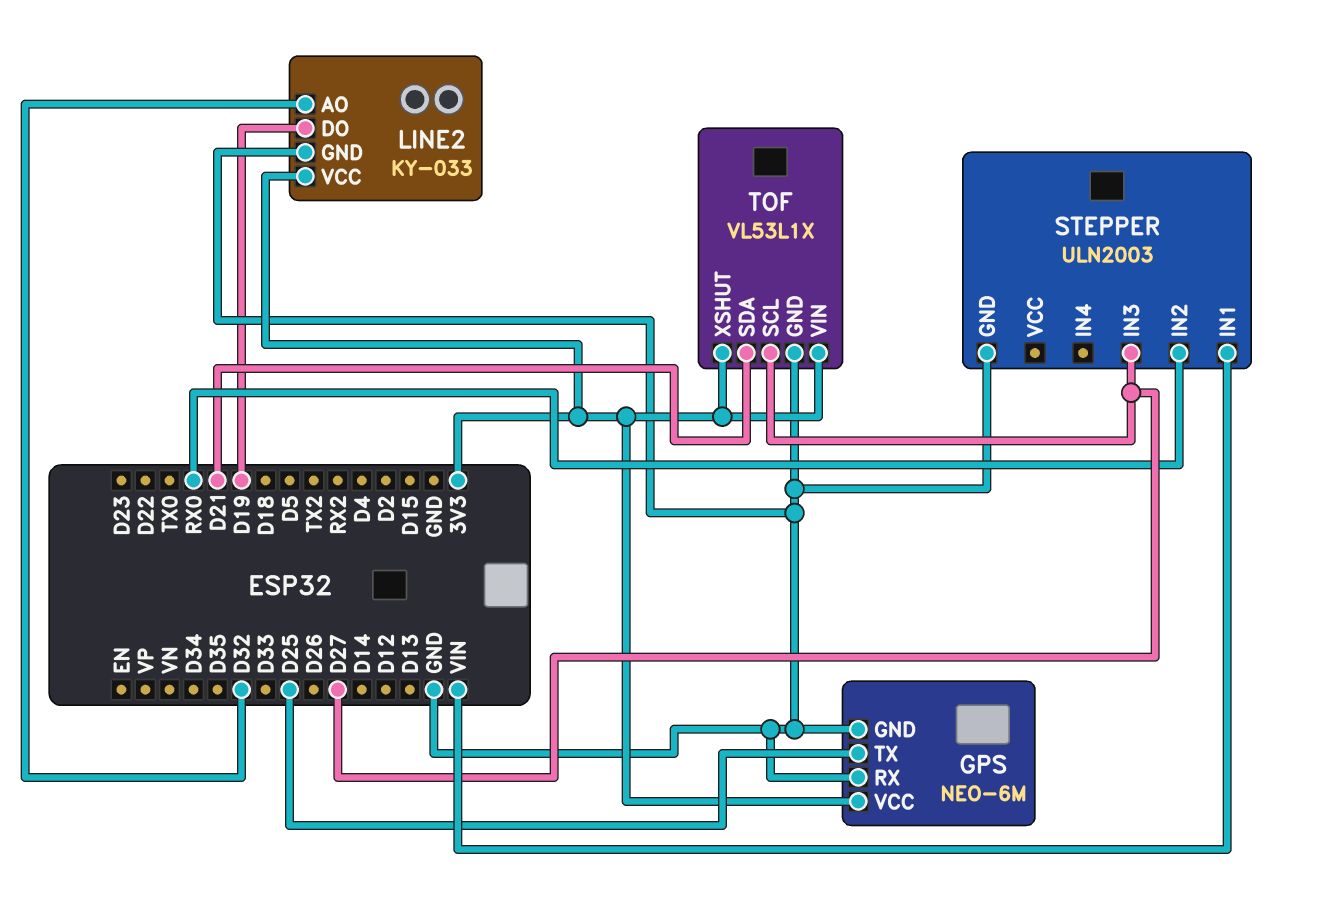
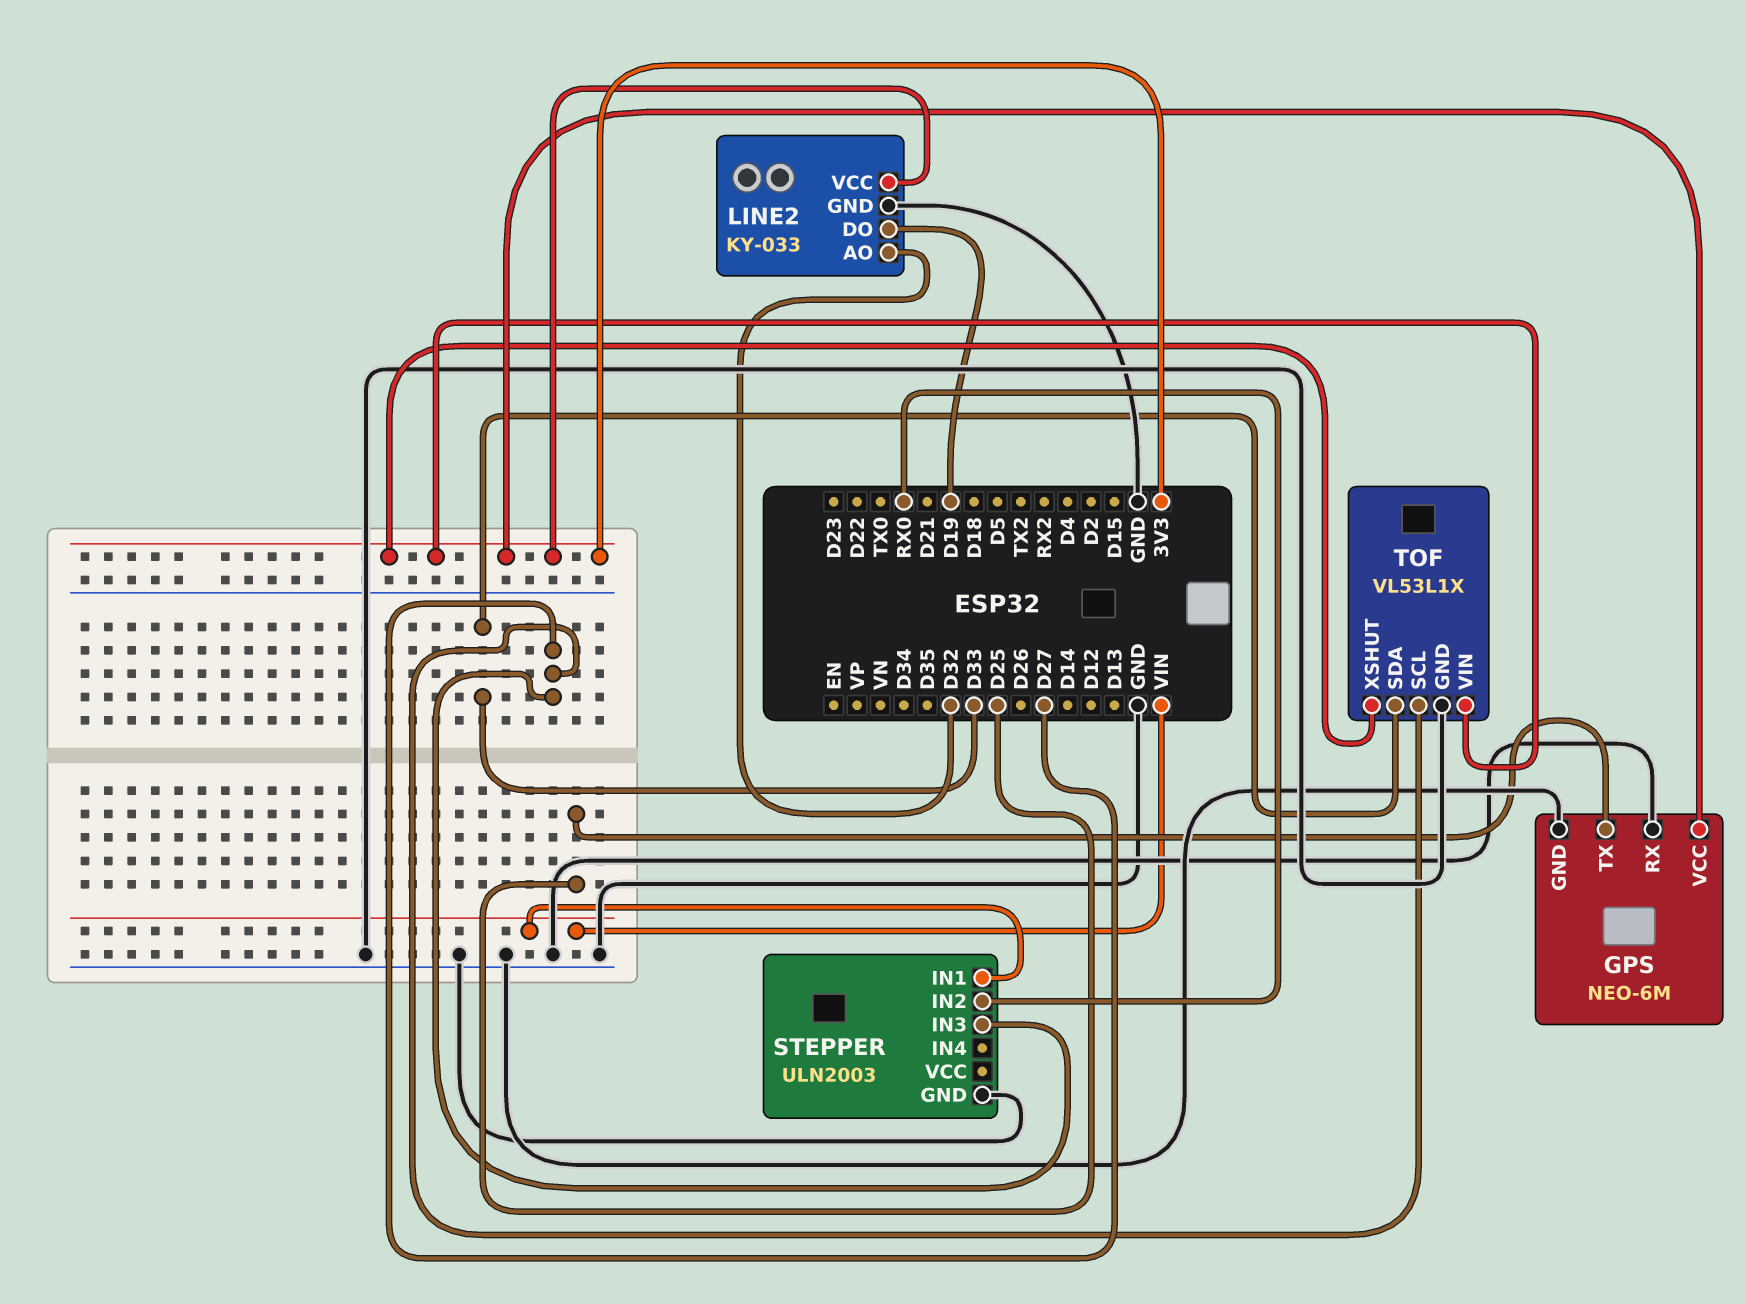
TOF pin SDA: D21 -> D33

